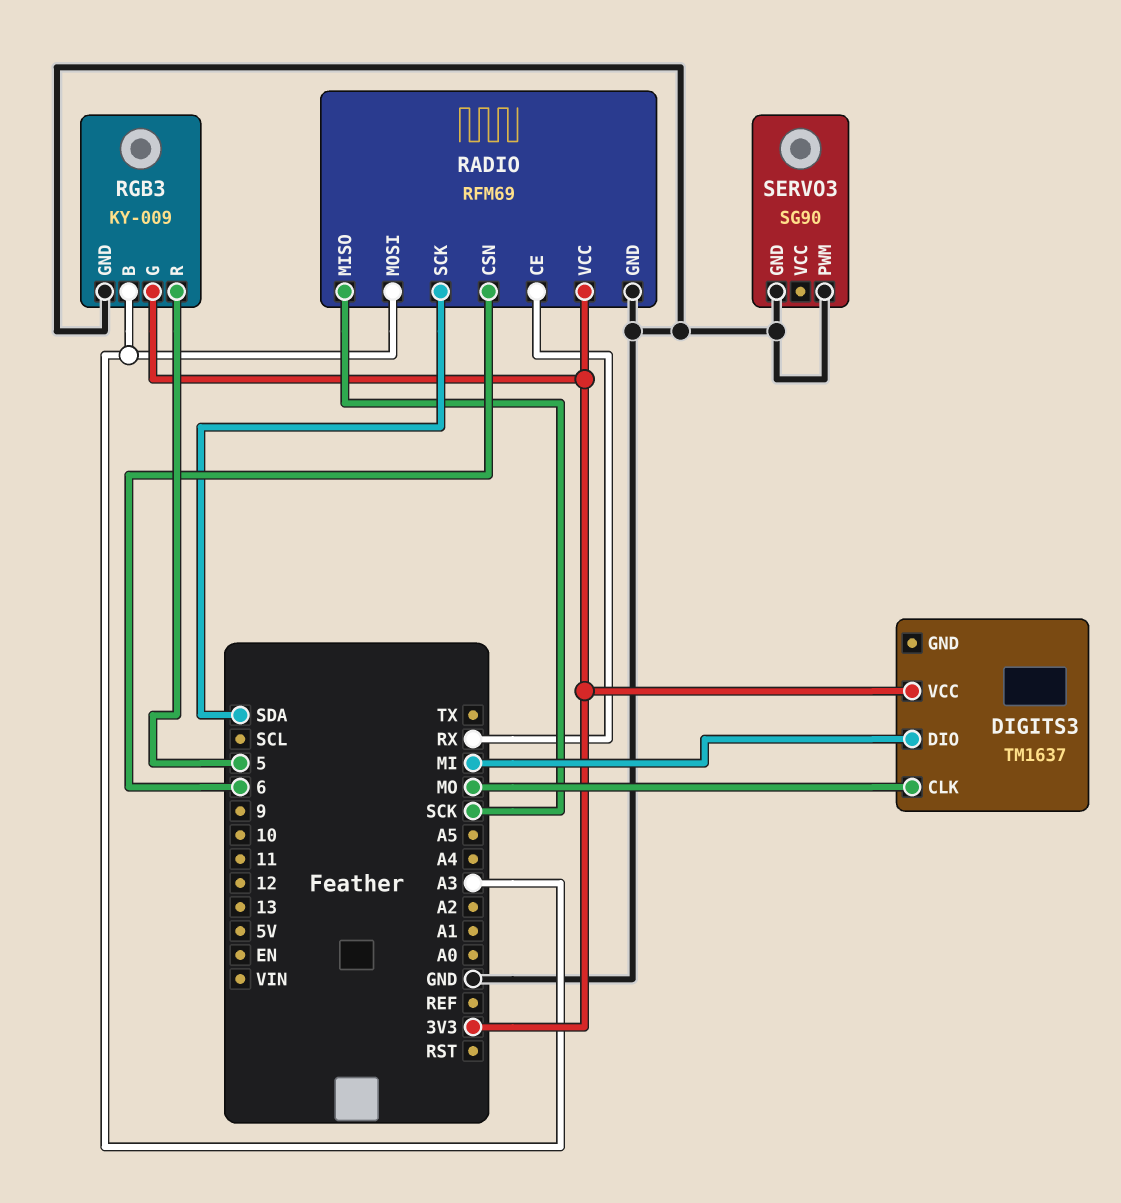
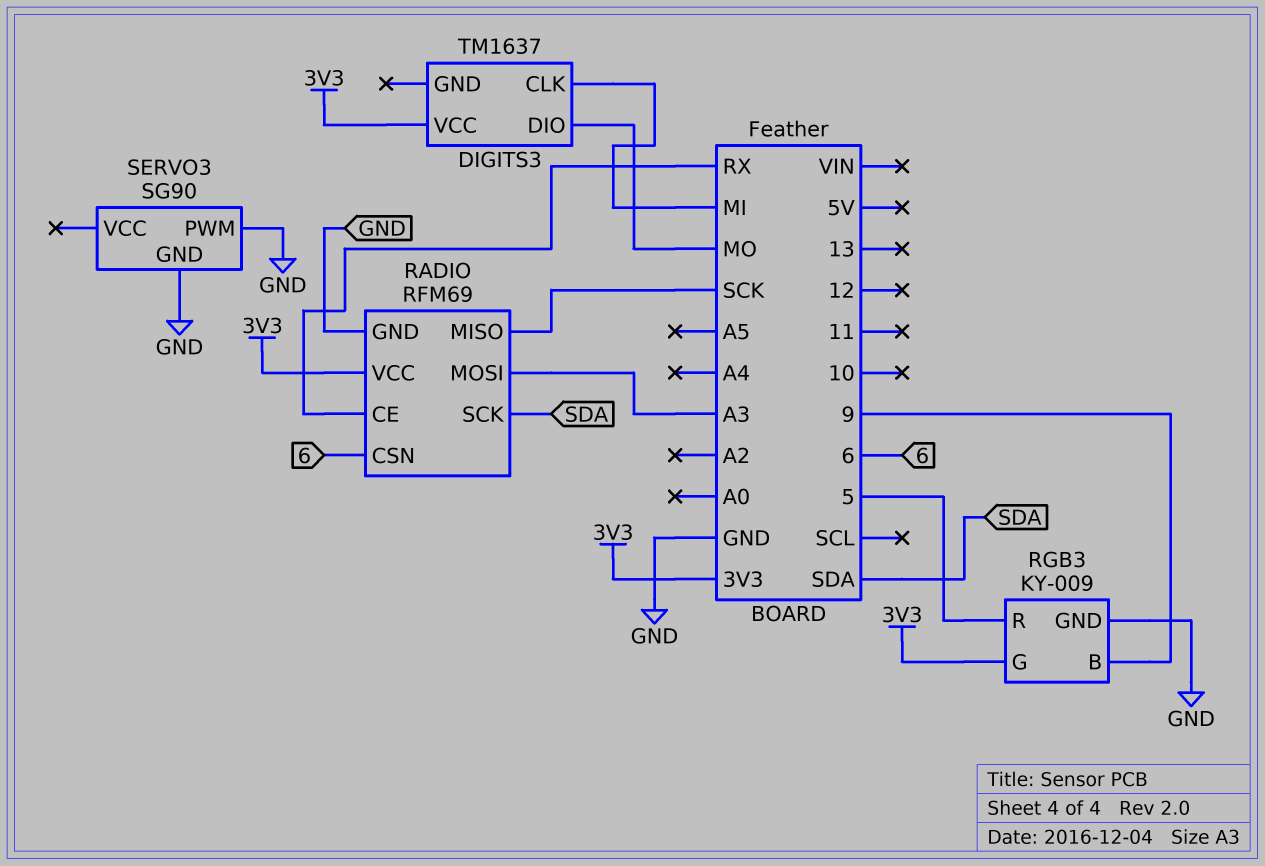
DIGITS3 pin CLK: MO -> MI
DIGITS3 pin DIO: MI -> MO
RGB3 pin B: A3 -> 9

